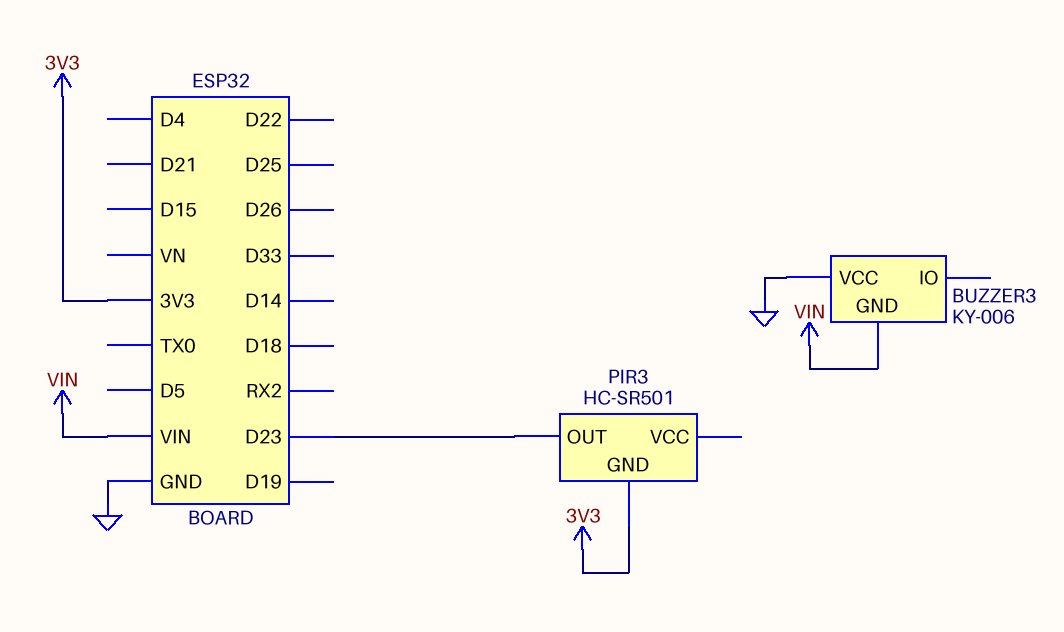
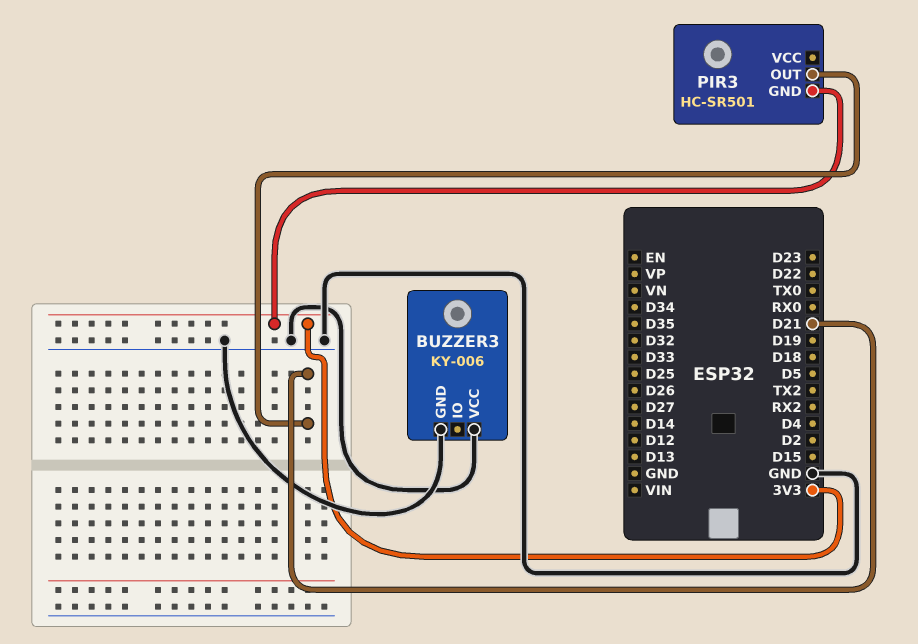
BUZZER3 pin GND: VIN -> GND
PIR3 pin OUT: D23 -> D21

